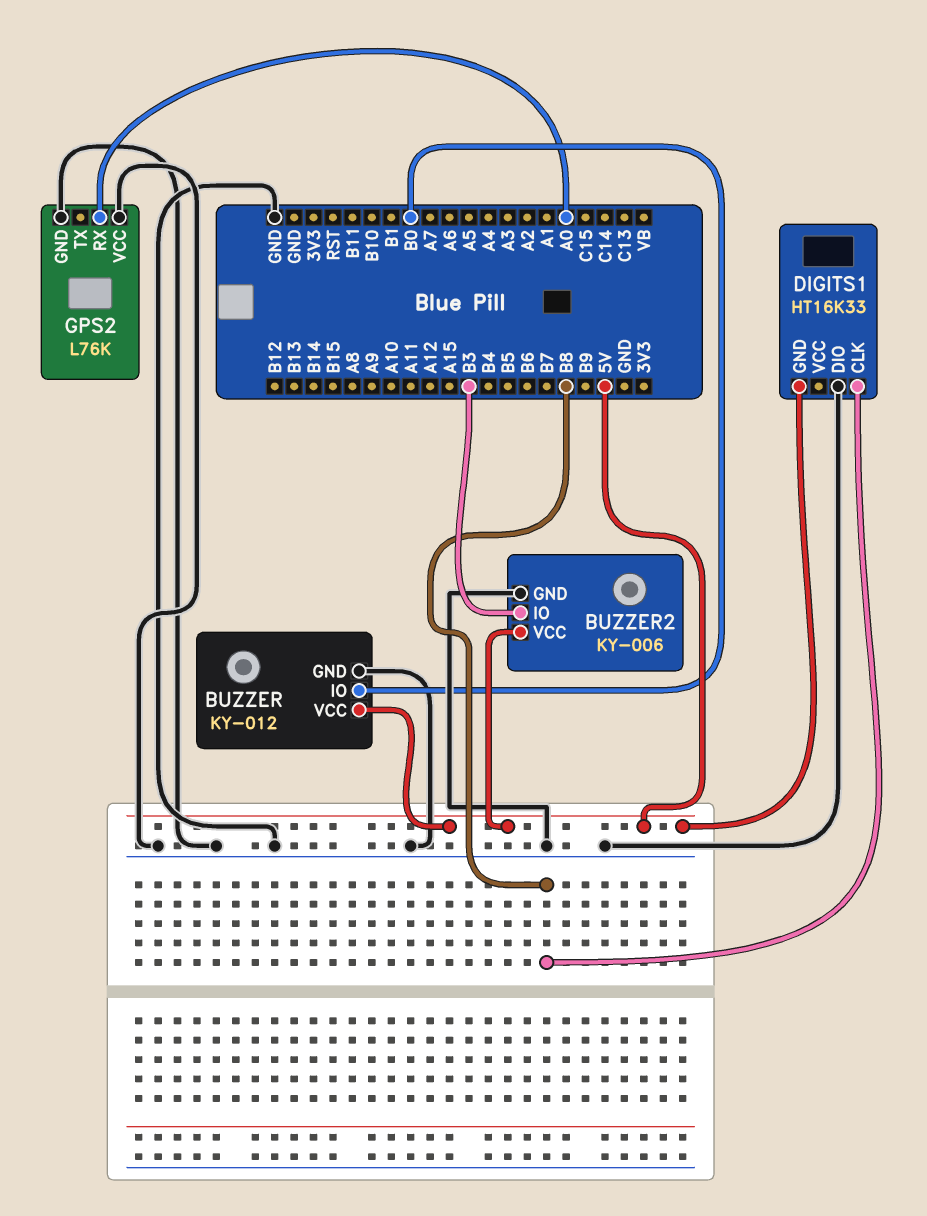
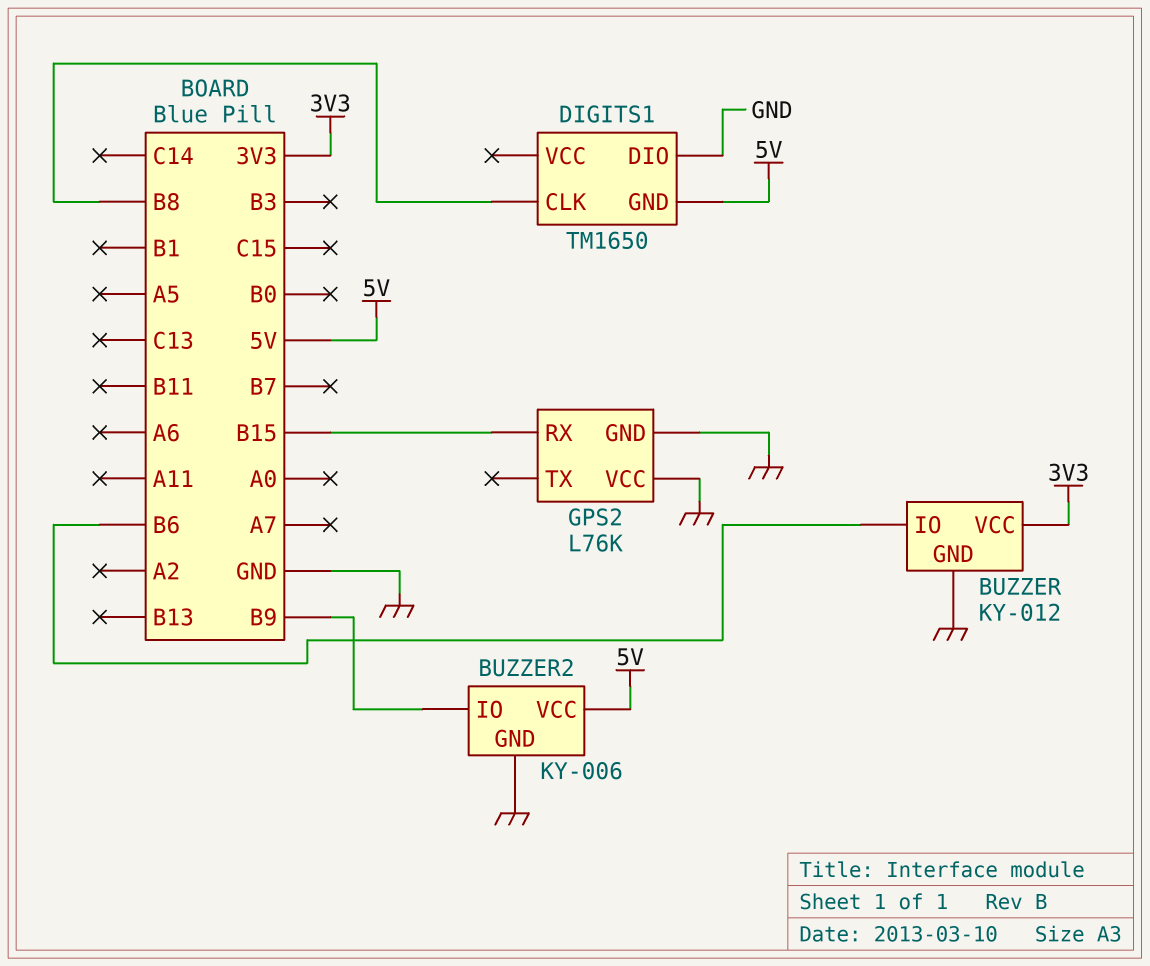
BUZZER pin IO: B0 -> B6
BUZZER pin VCC: 5V -> 3V3
BUZZER2 pin IO: B3 -> B9
DIGITS1: HT16K33 -> TM1650
GPS2 pin RX: A0 -> B15

